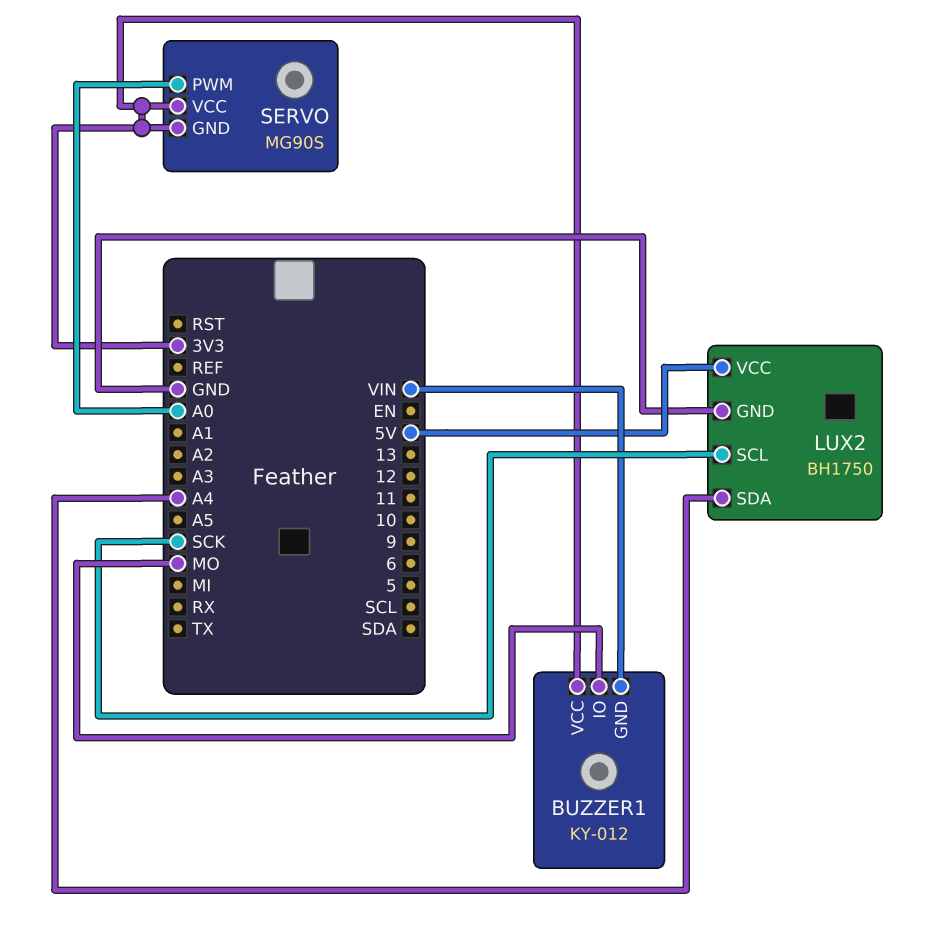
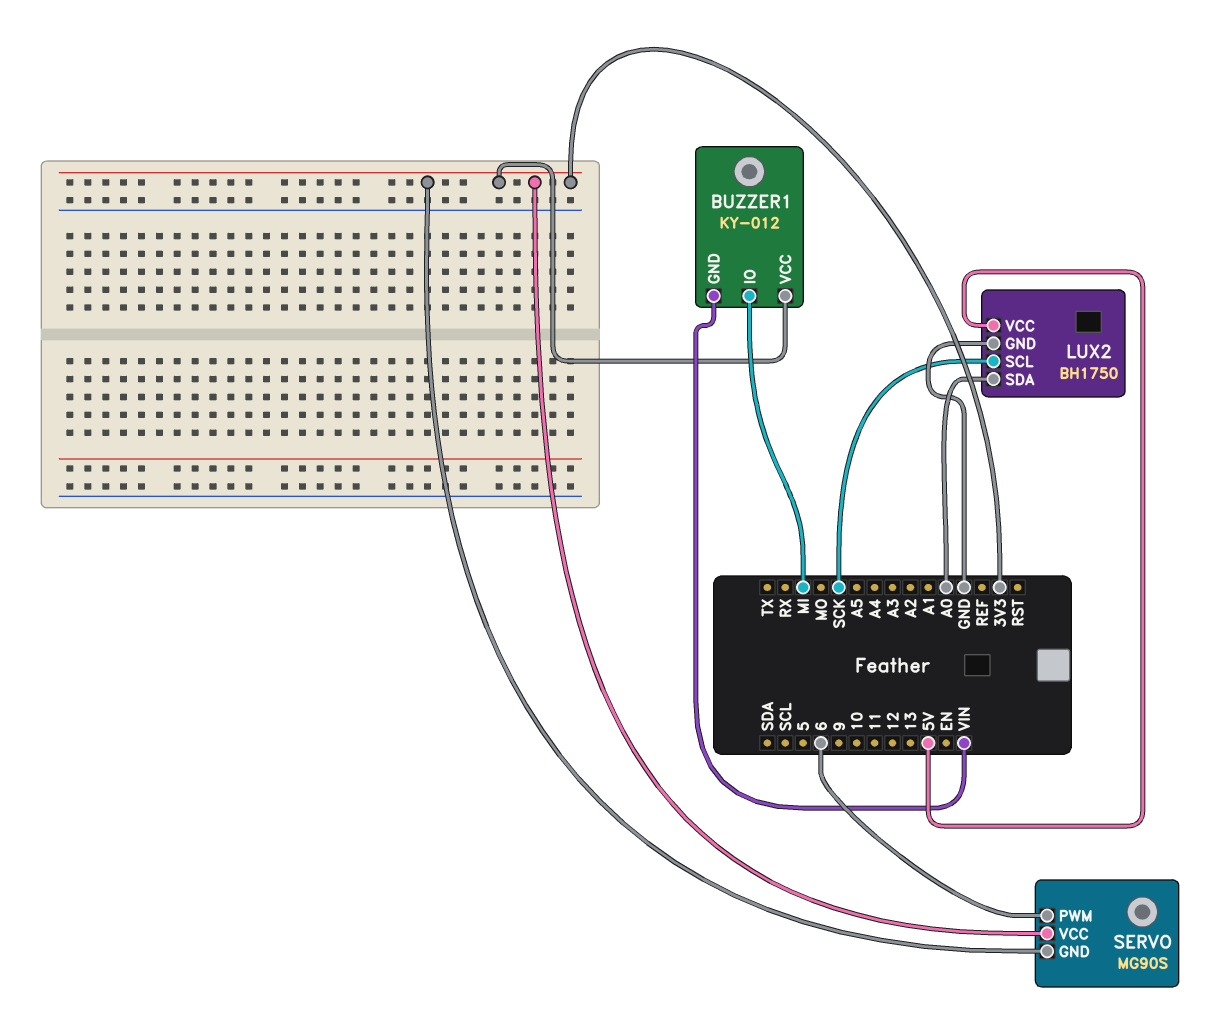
BUZZER1 pin IO: MO -> MI
LUX2 pin SDA: A4 -> A0
SERVO pin PWM: A0 -> 6

